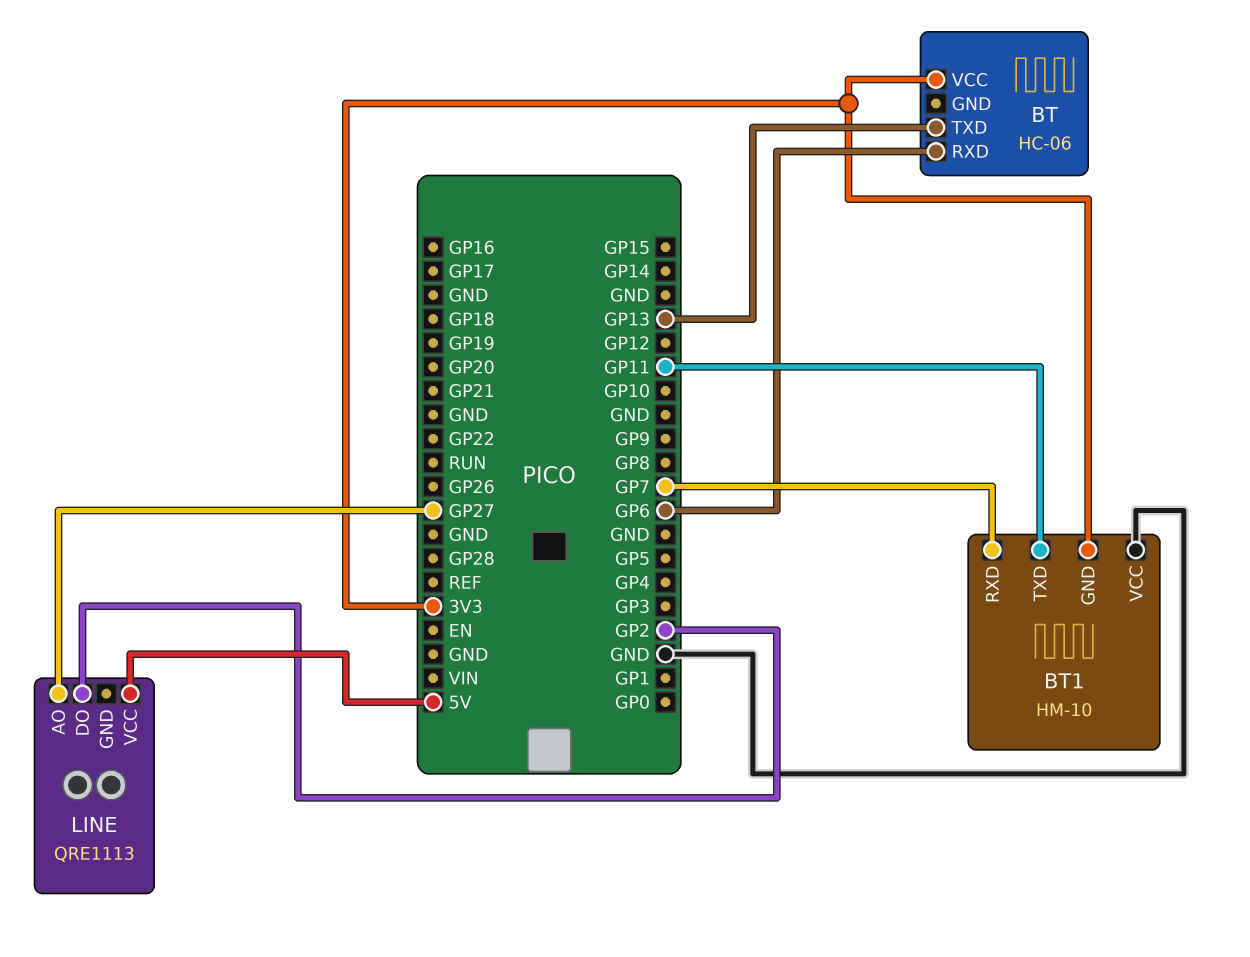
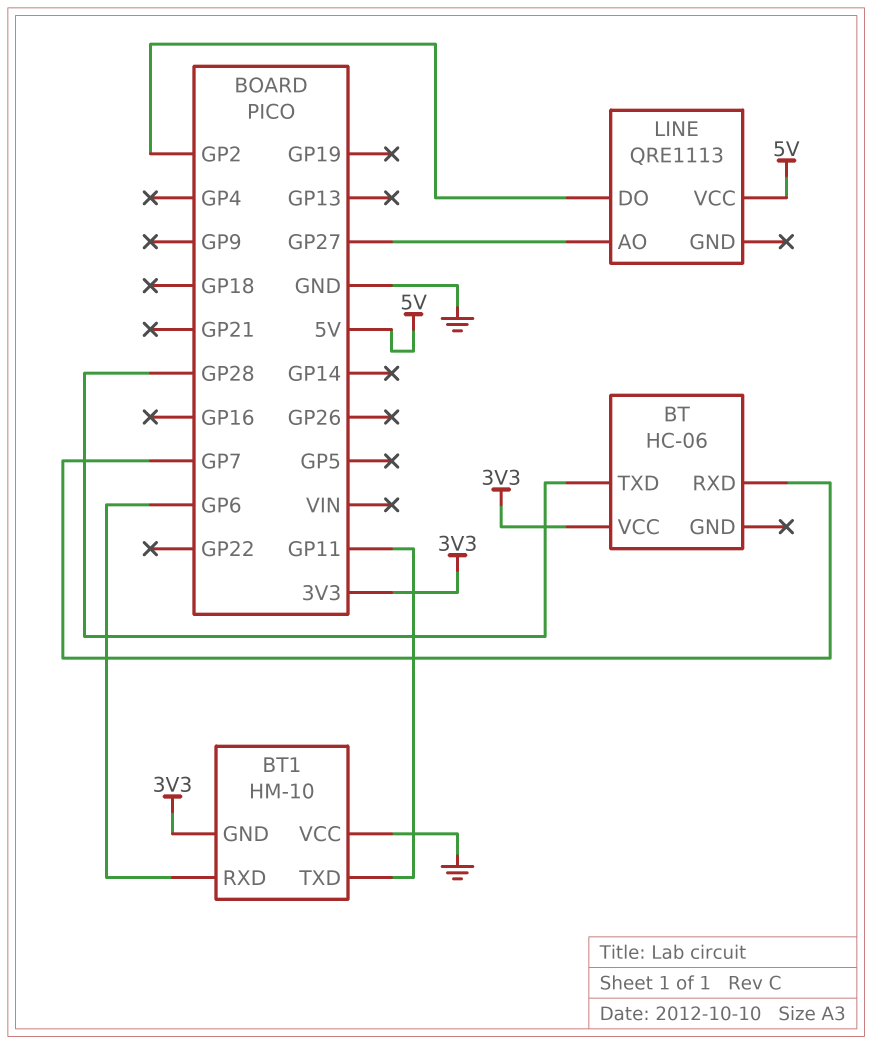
BT pin RXD: GP6 -> GP7
BT pin TXD: GP13 -> GP28
BT1 pin RXD: GP7 -> GP6

